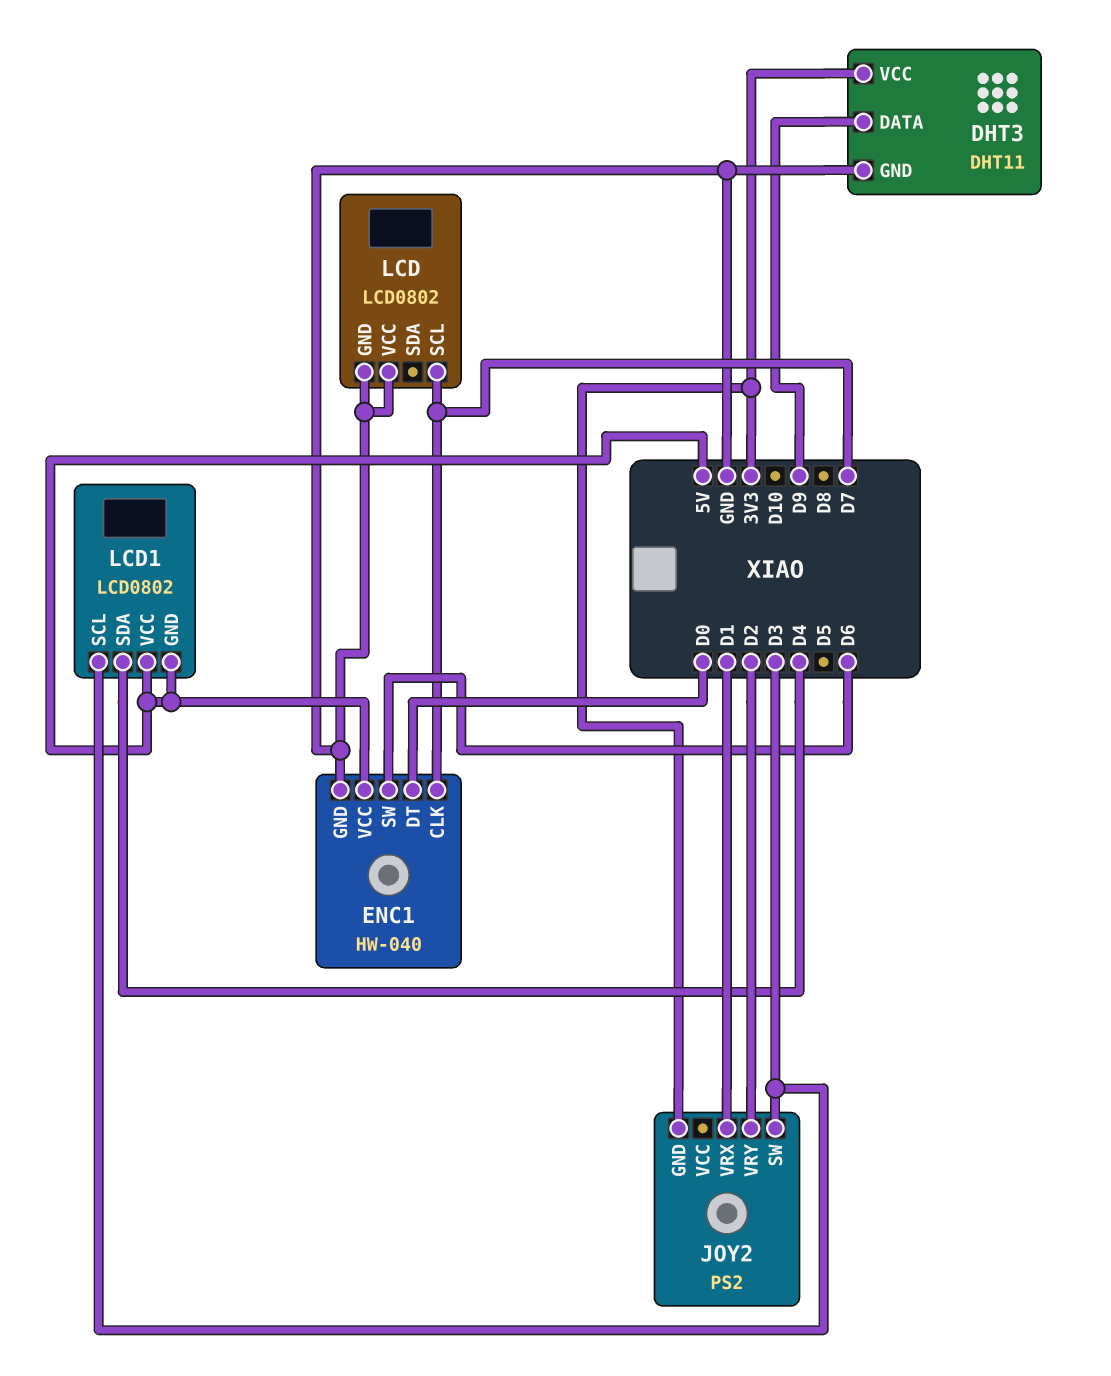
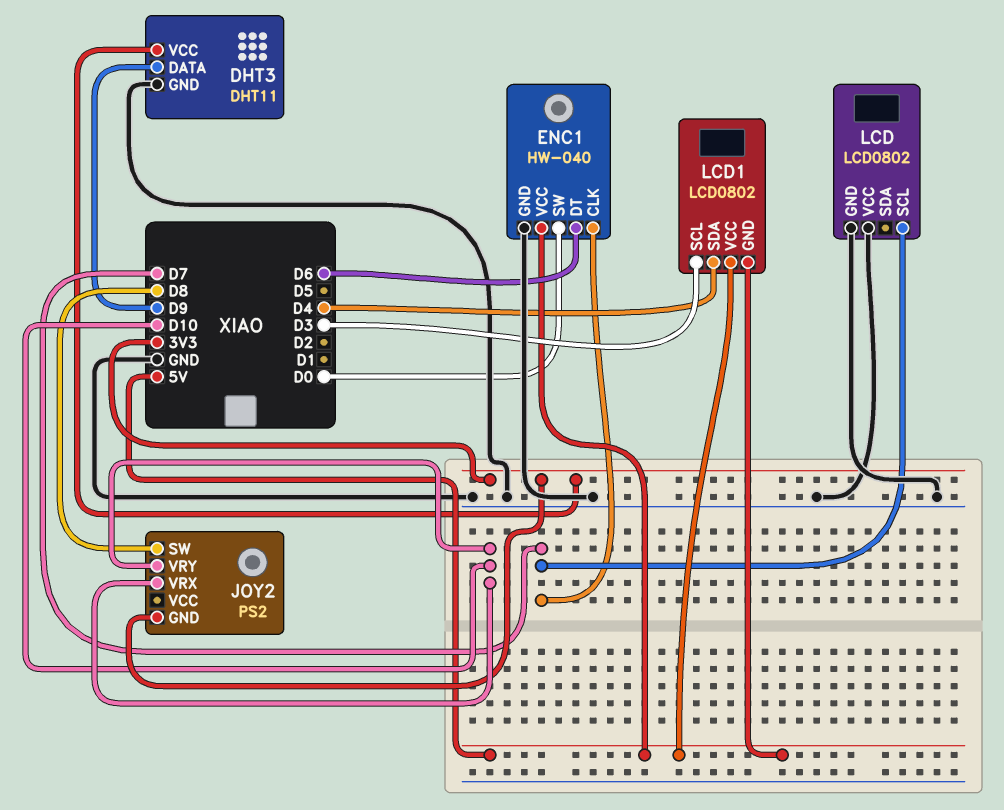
ENC1 pin DT: D0 -> D6
ENC1 pin SW: D6 -> D0
JOY2 pin SW: D3 -> D8
JOY2 pin VRX: D1 -> D10
JOY2 pin VRY: D2 -> D10

